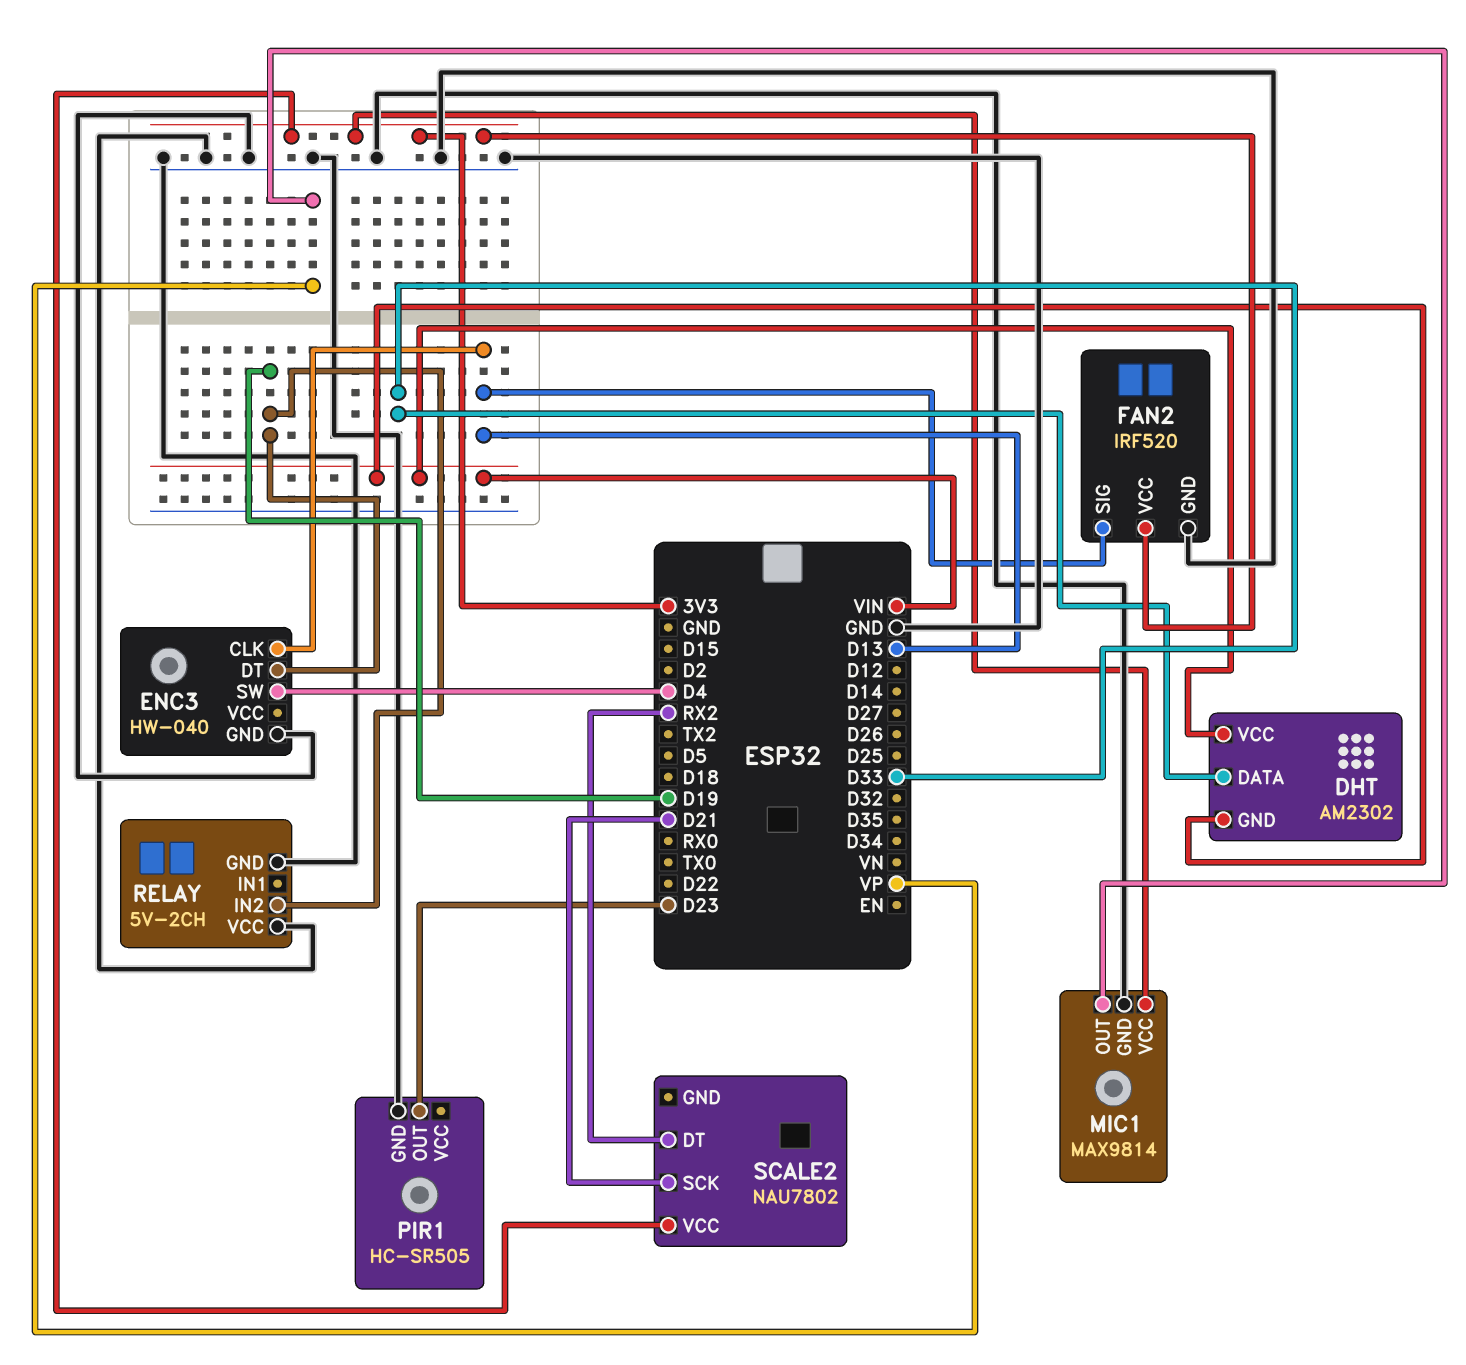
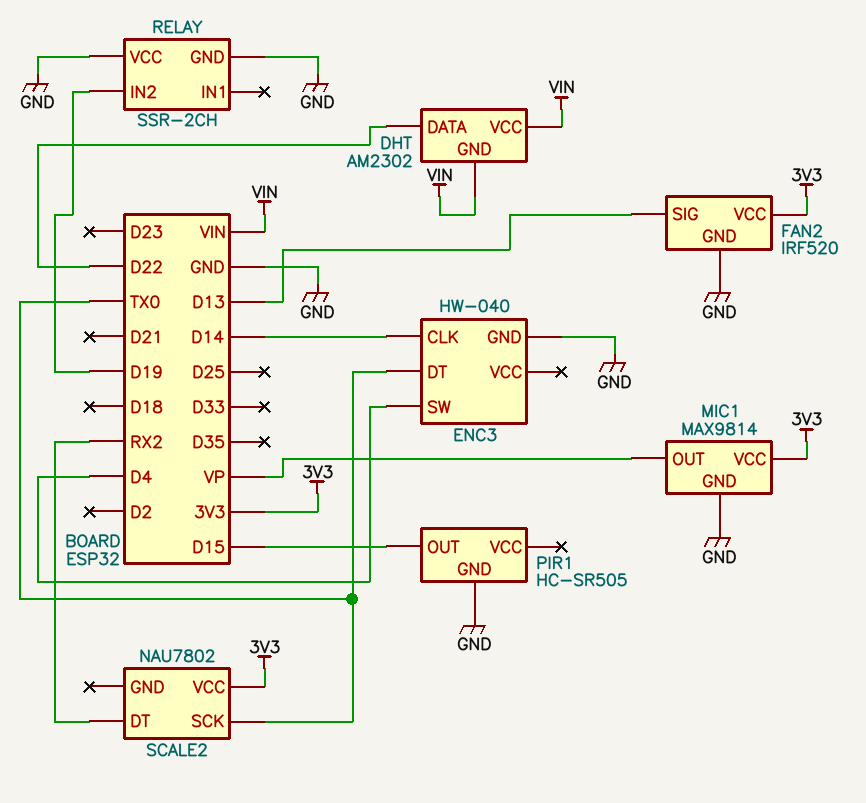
DHT pin DATA: D33 -> D22
ENC3 pin CLK: D13 -> D14
ENC3 pin DT: D19 -> TX0
PIR1 pin OUT: D23 -> D15
RELAY: 5V-2CH -> SSR-2CH
SCALE2 pin SCK: D21 -> TX0

